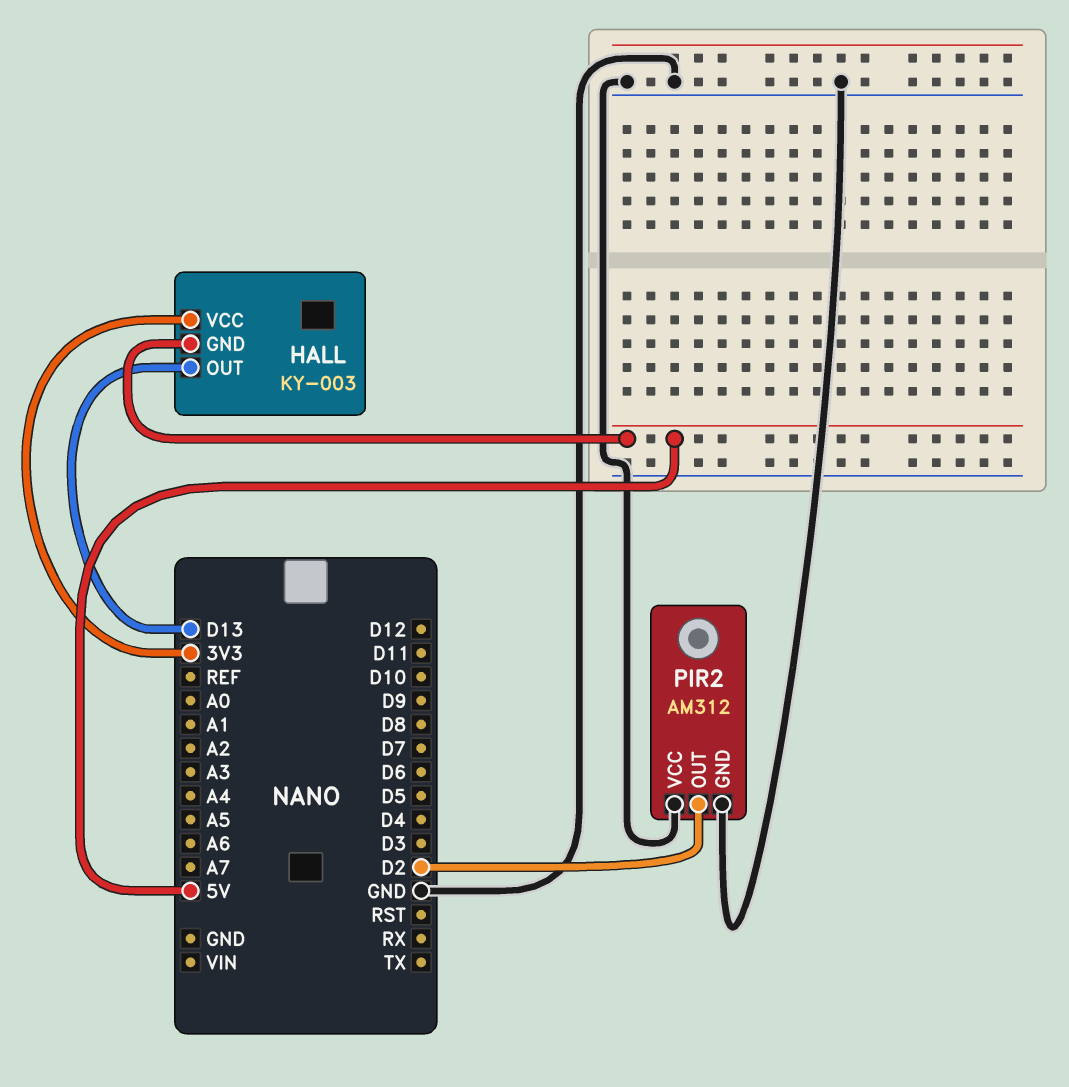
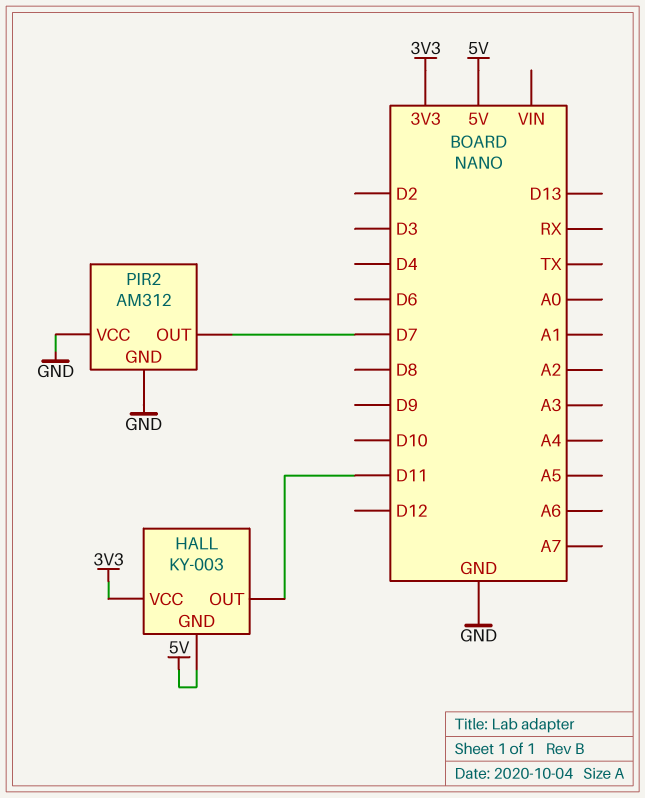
HALL pin OUT: D13 -> D11
PIR2 pin OUT: D2 -> D7

